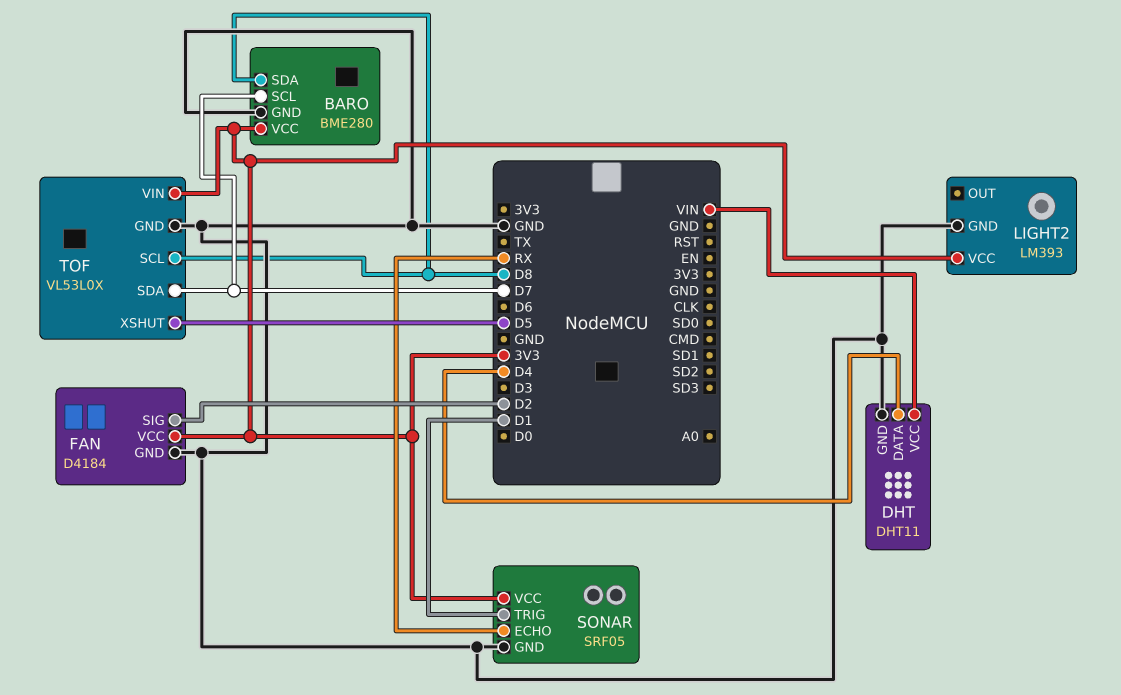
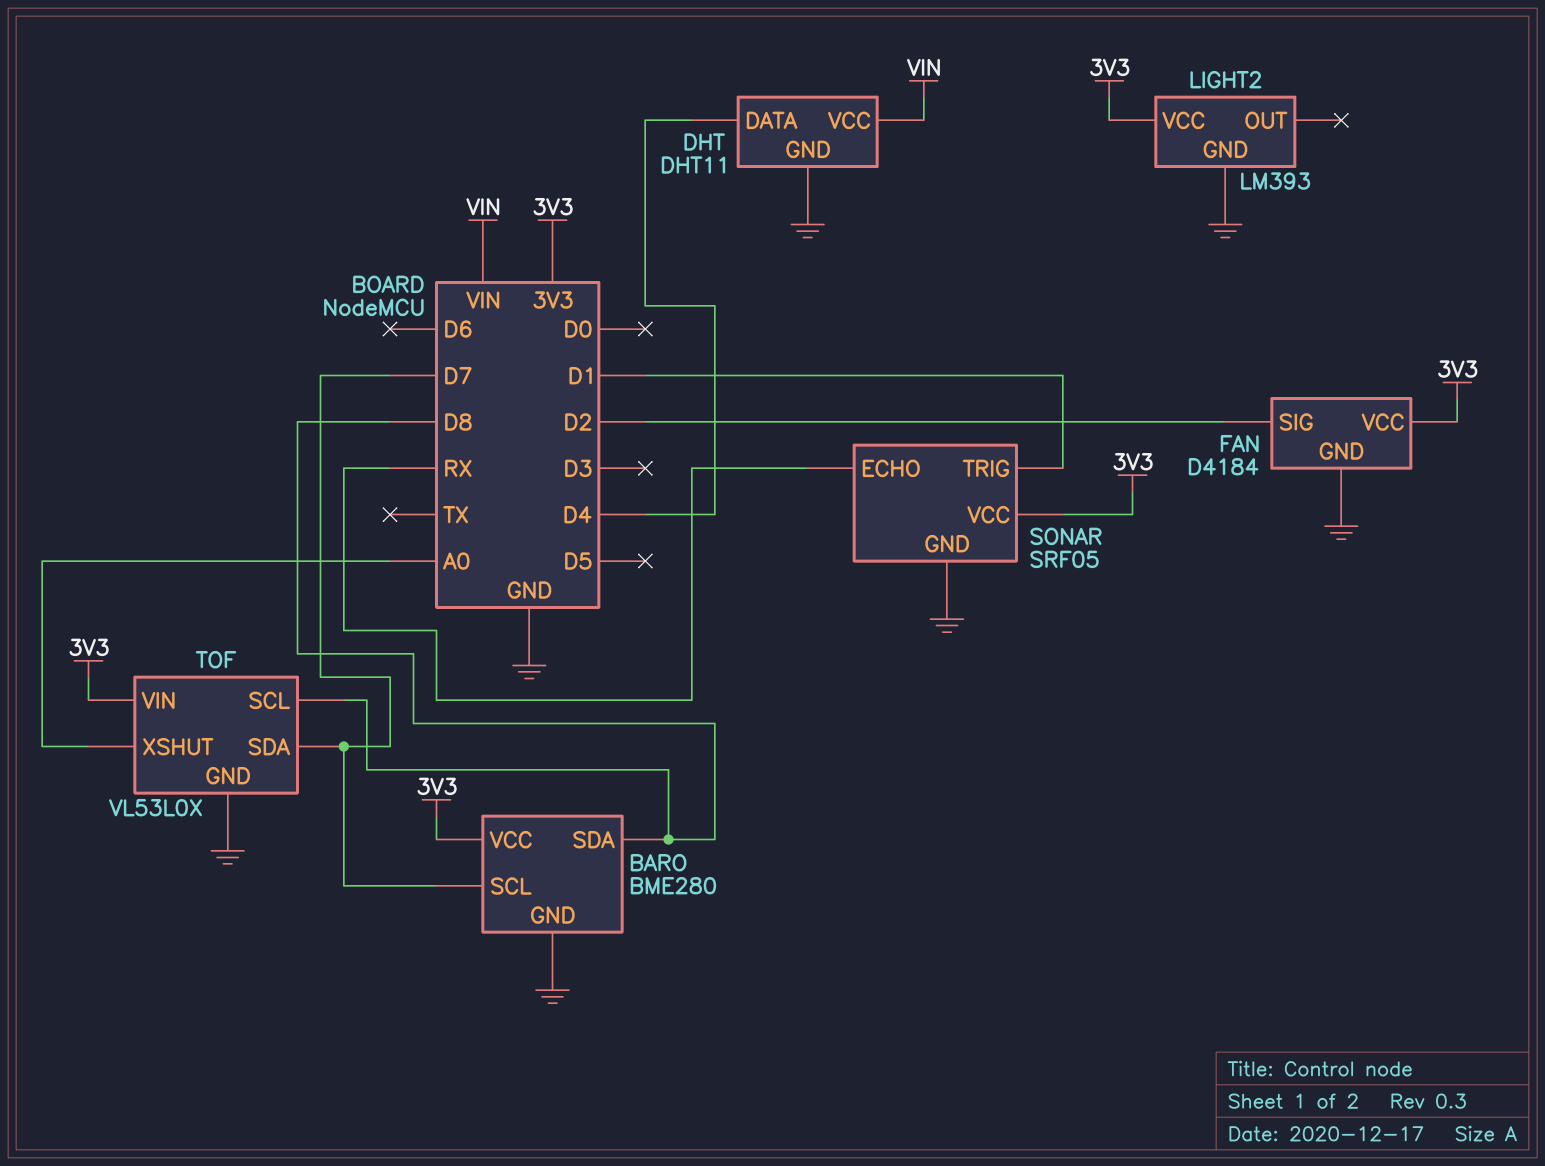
TOF pin XSHUT: D5 -> A0

